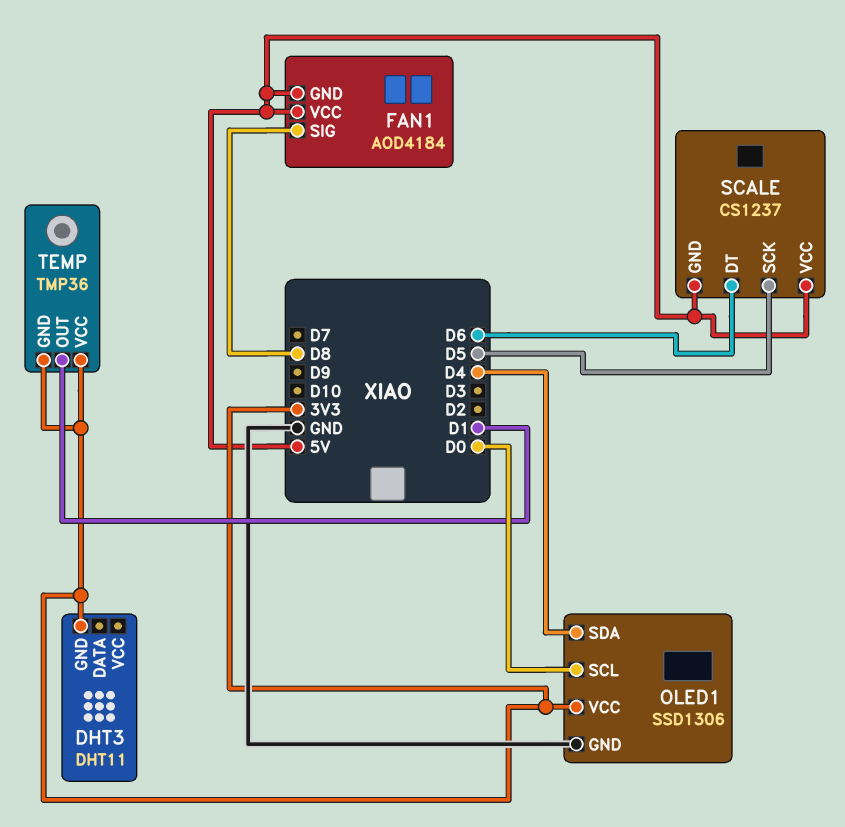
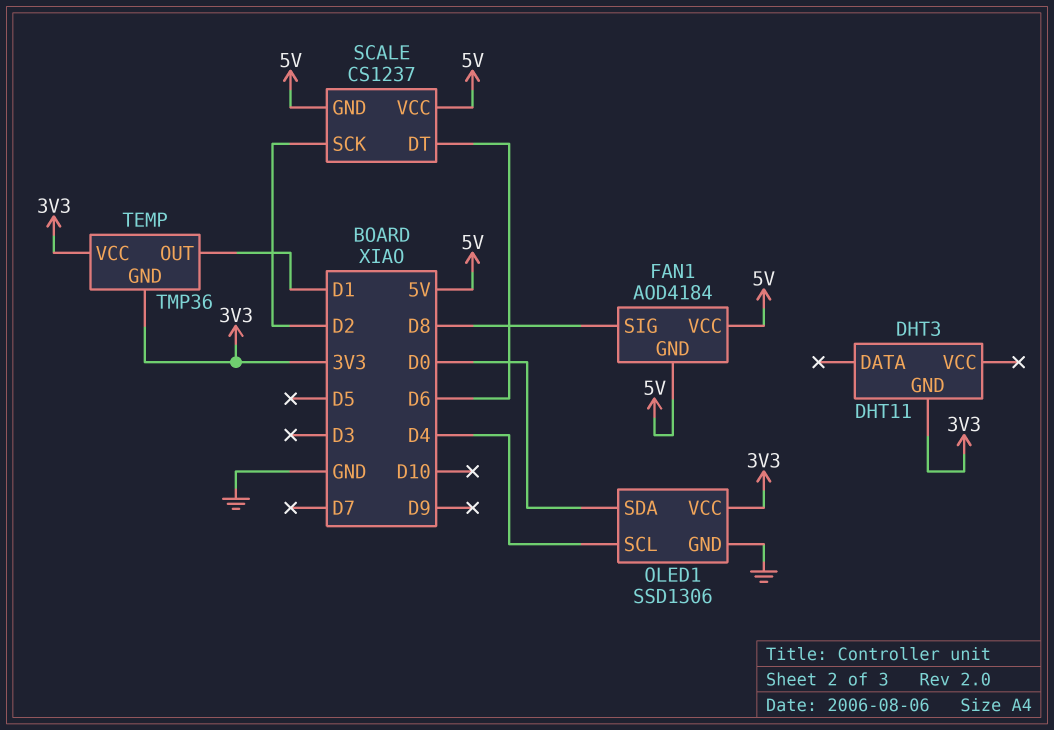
OLED1 pin SCL: D0 -> D4
OLED1 pin SDA: D4 -> D0
SCALE pin SCK: D5 -> D2

